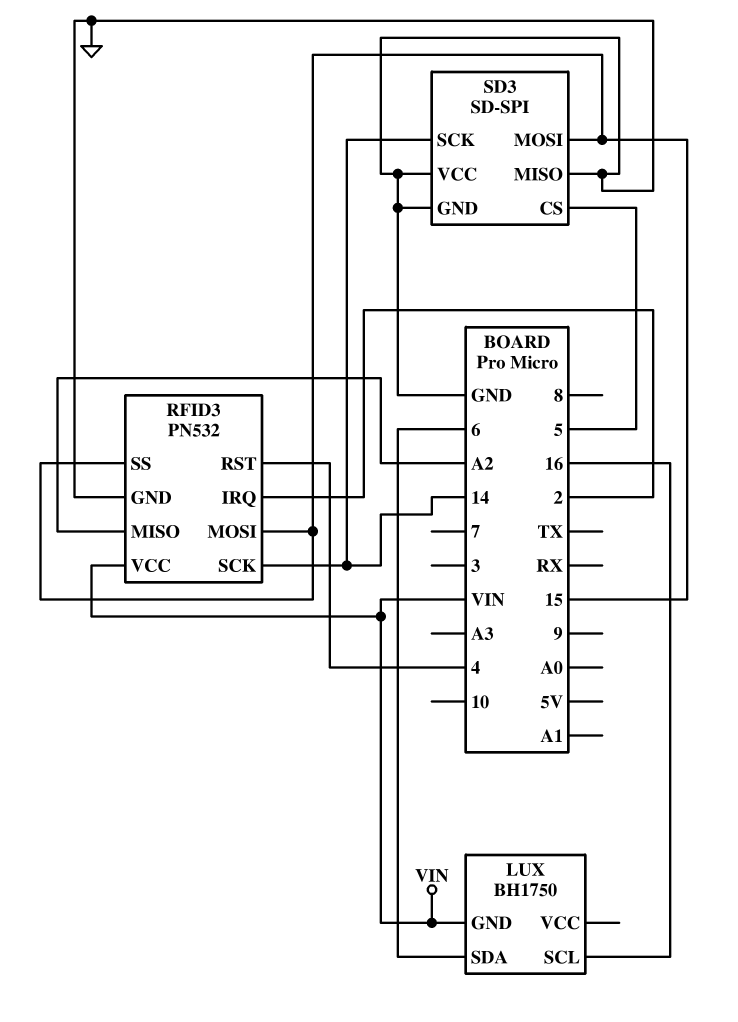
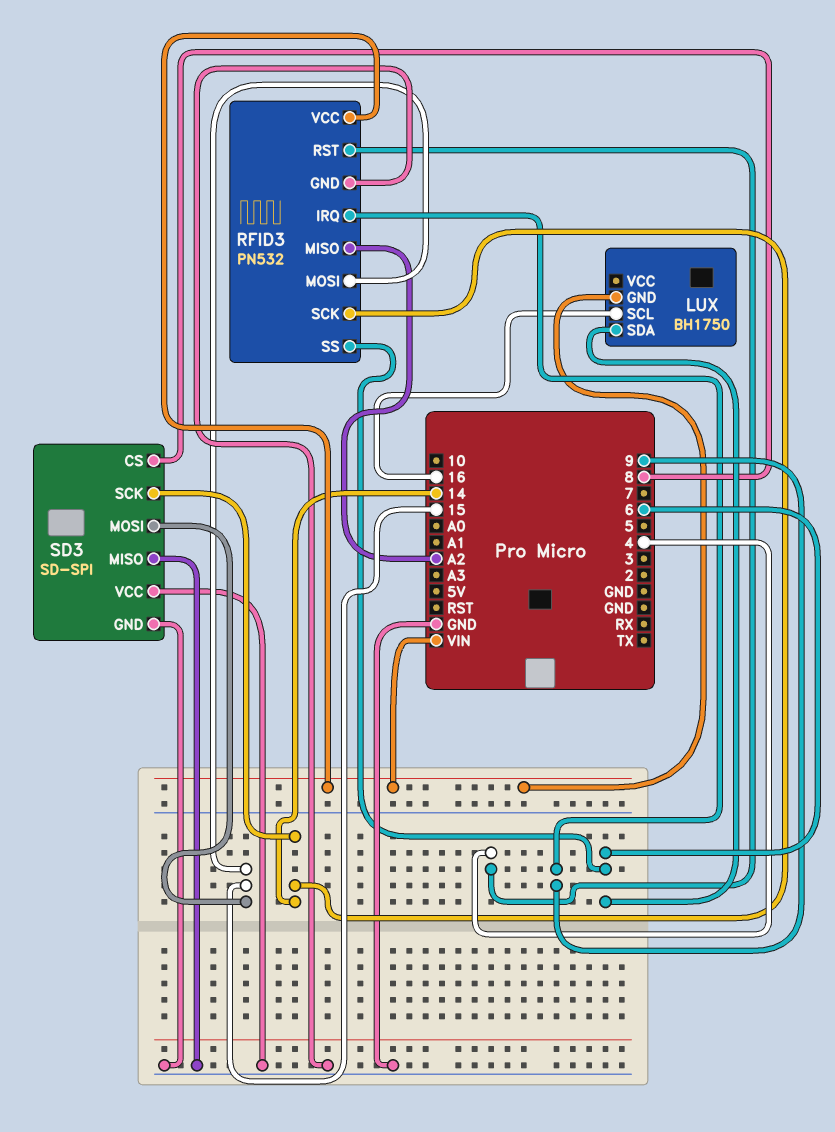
RFID3 pin IRQ: 2 -> 9
RFID3 pin SS: 15 -> 6
SD3 pin CS: 5 -> 8

